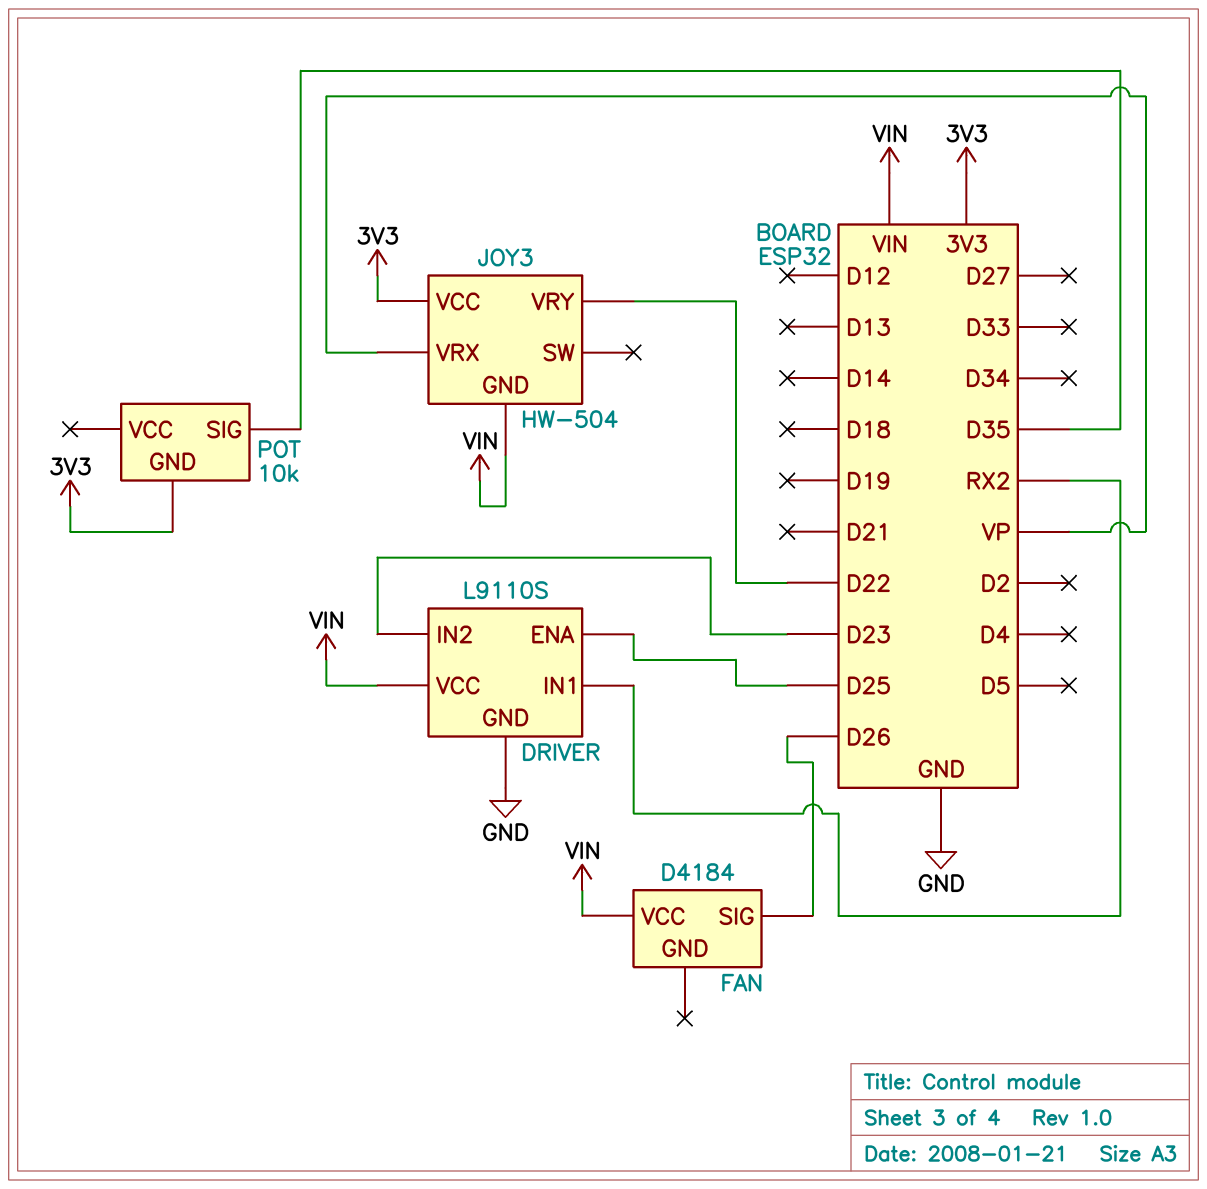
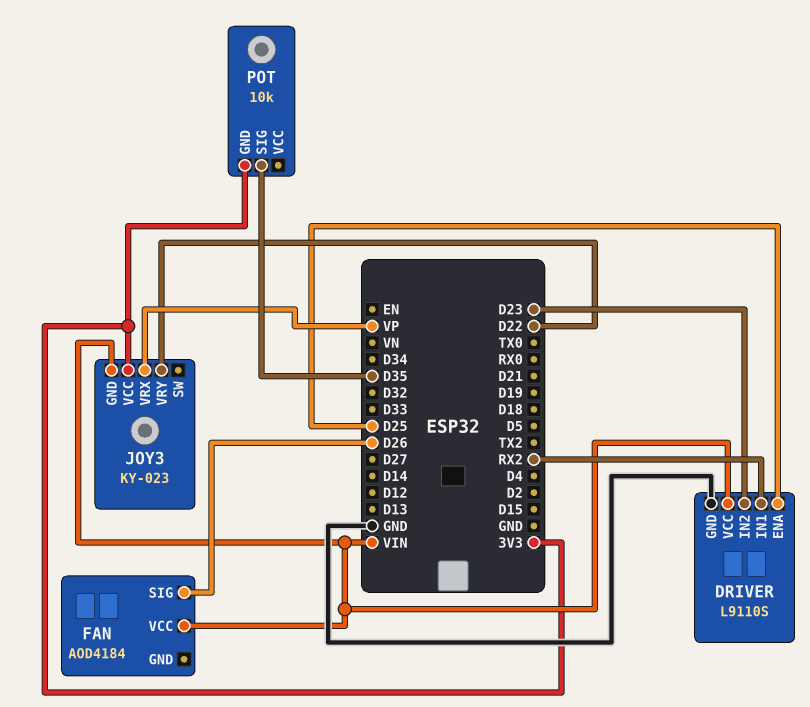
FAN: D4184 -> AOD4184
JOY3: HW-504 -> KY-023

